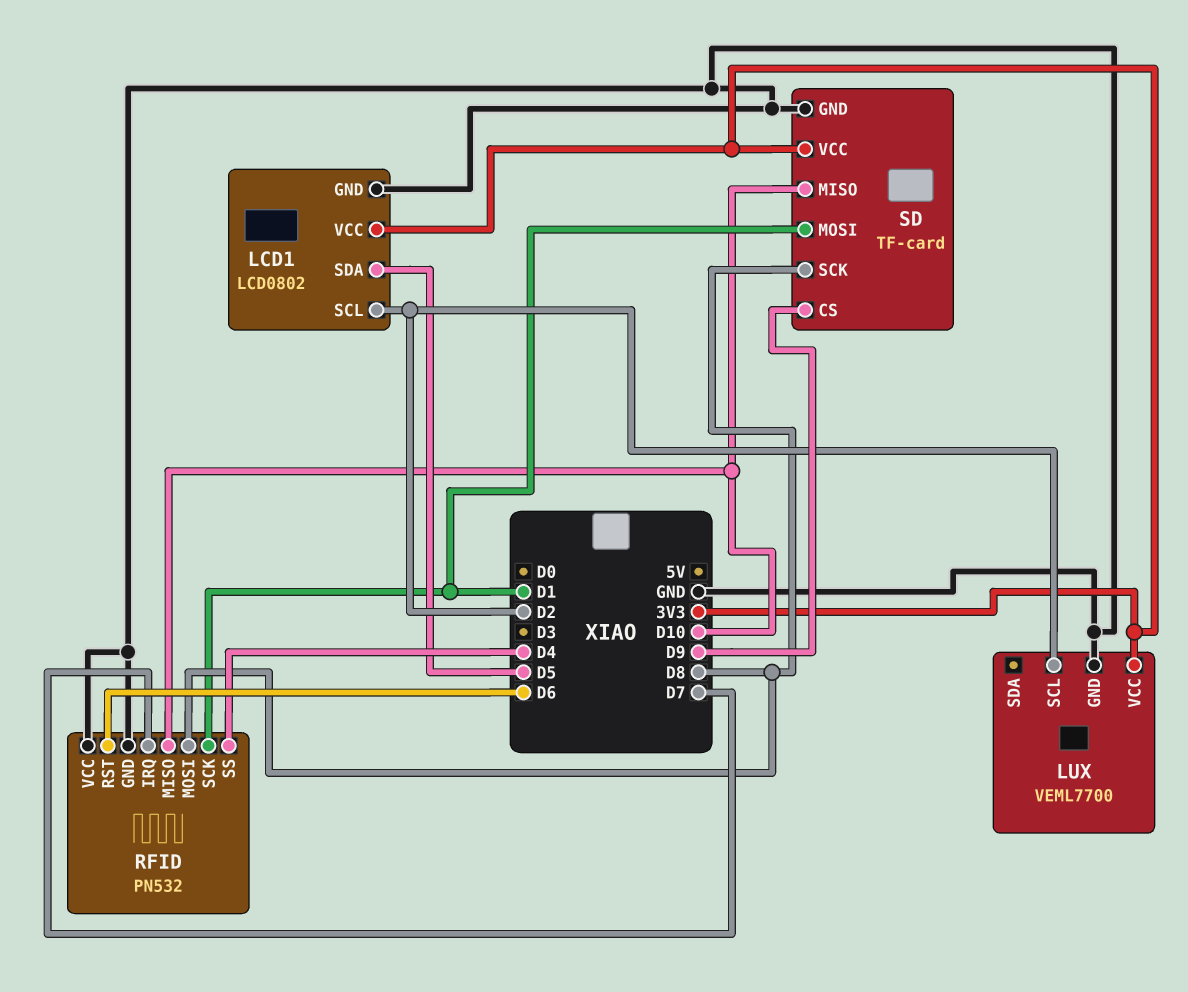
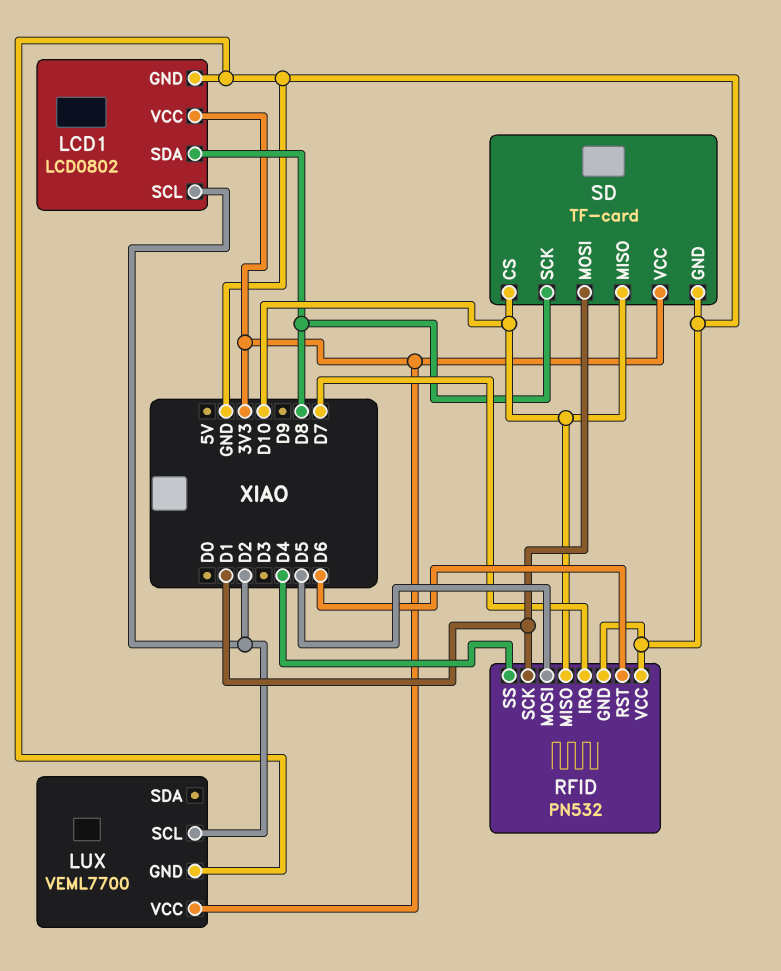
LCD1 pin SDA: D5 -> D8
RFID pin MOSI: D8 -> D5
SD pin CS: D9 -> D10

